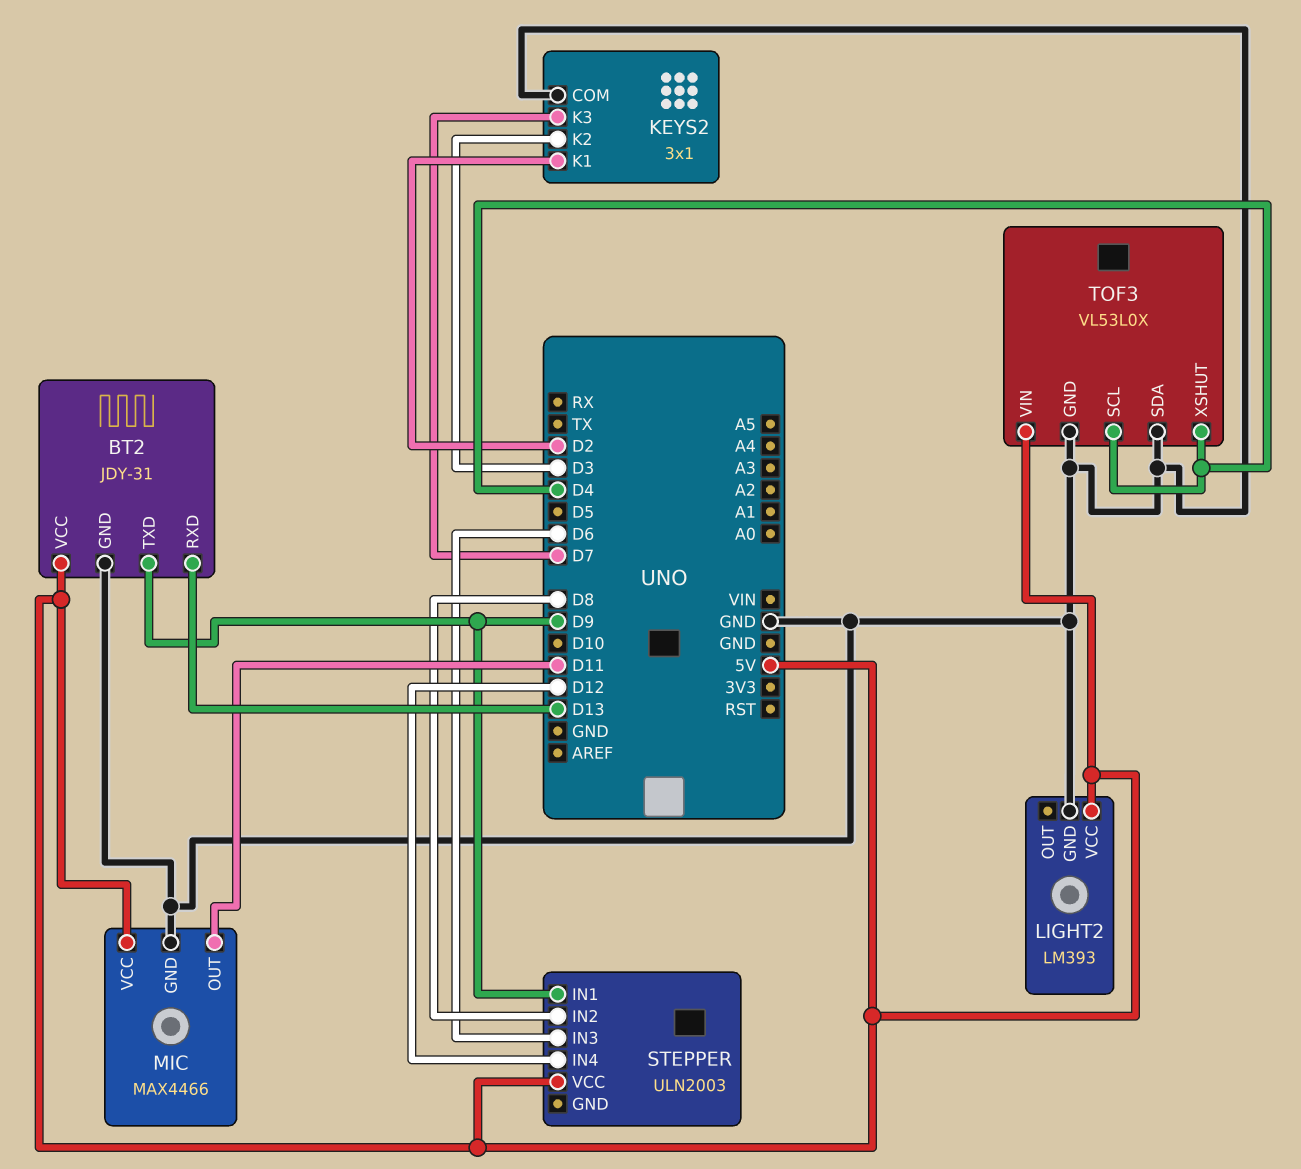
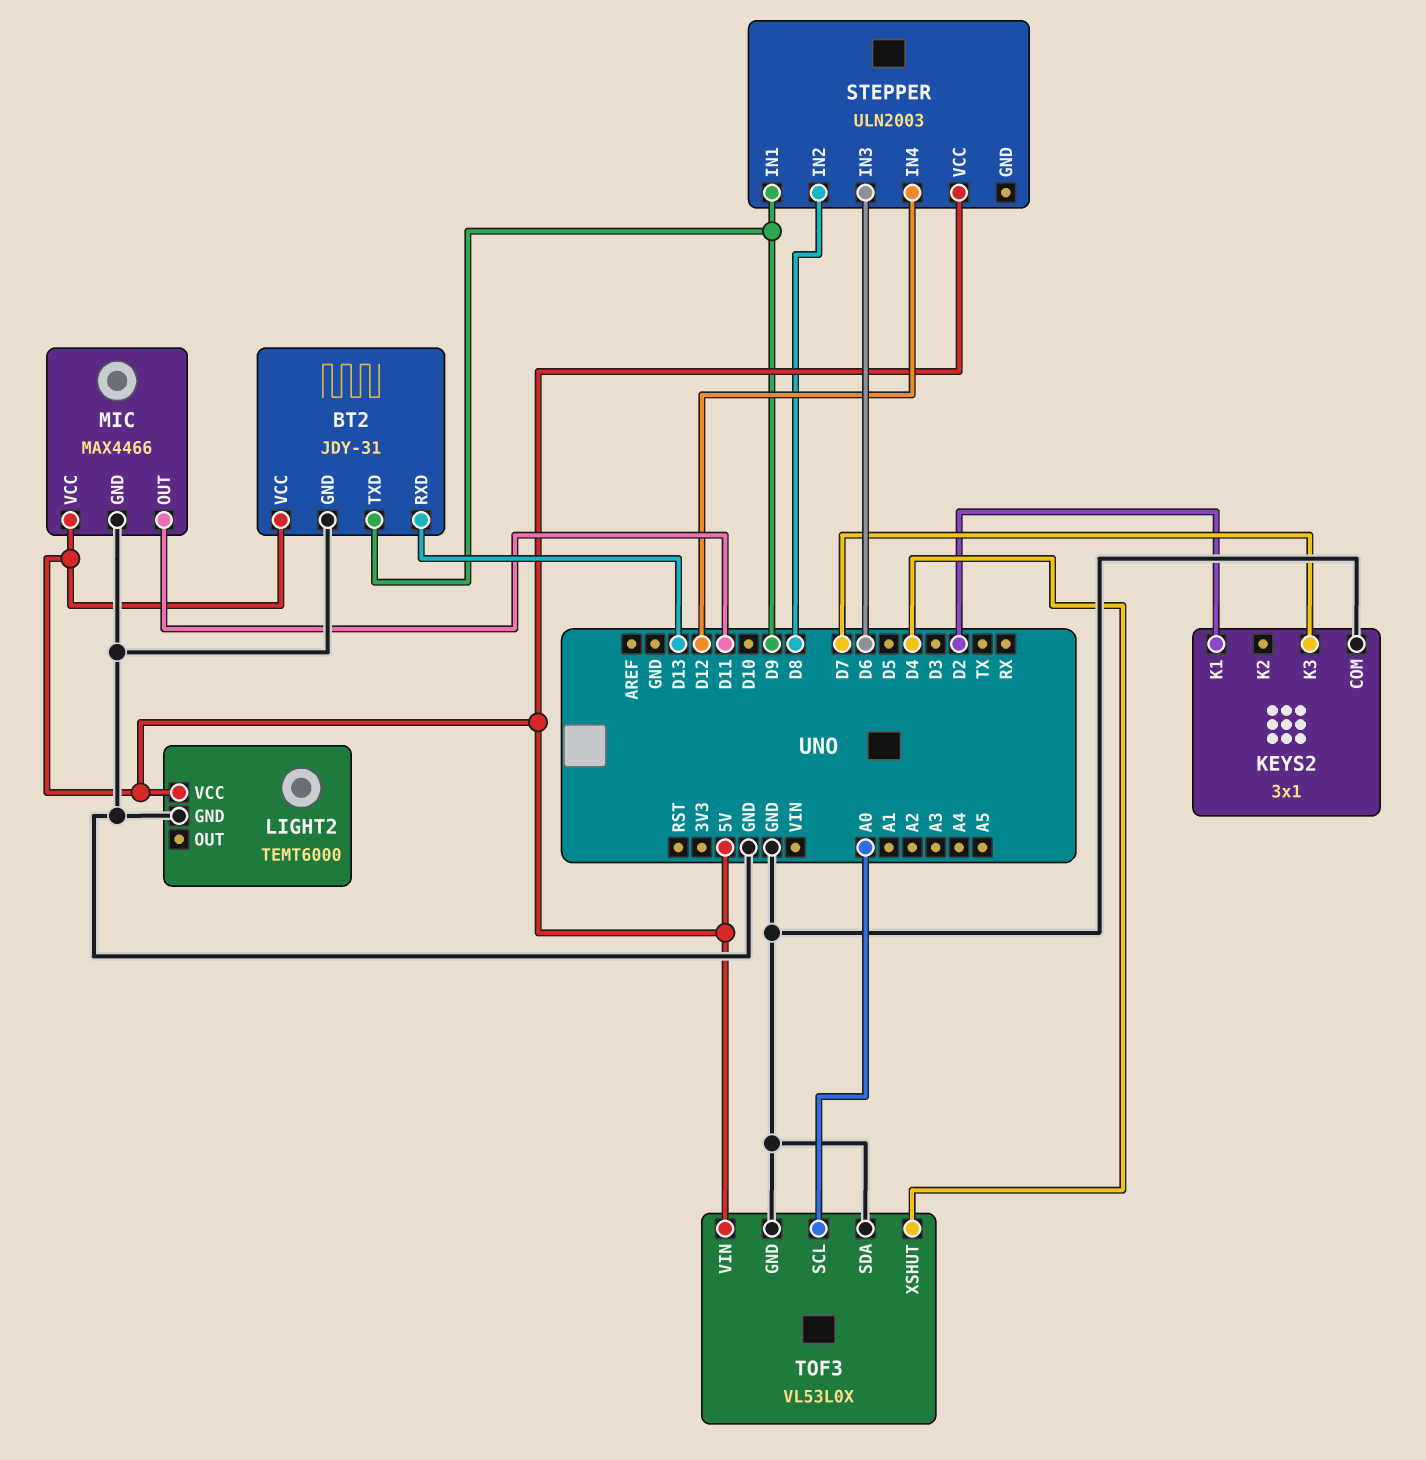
KEYS2 pin K2: D3 -> none
LIGHT2: LM393 -> TEMT6000
TOF3 pin SCL: D4 -> A0

